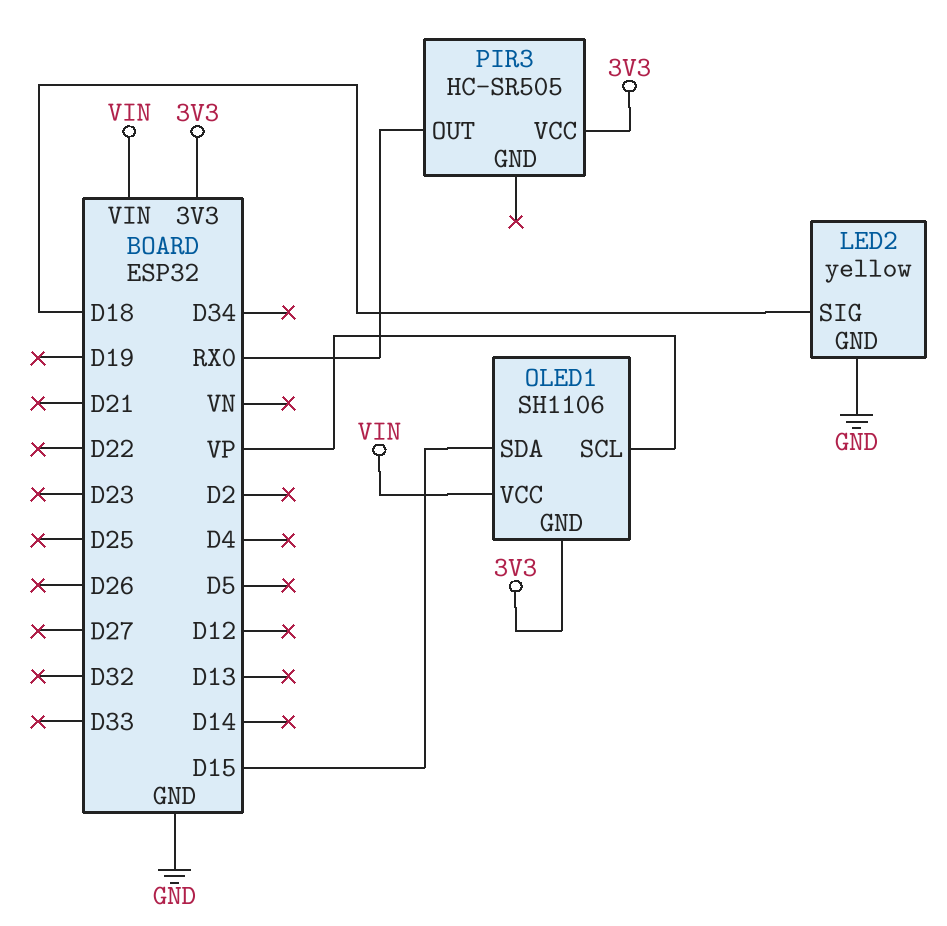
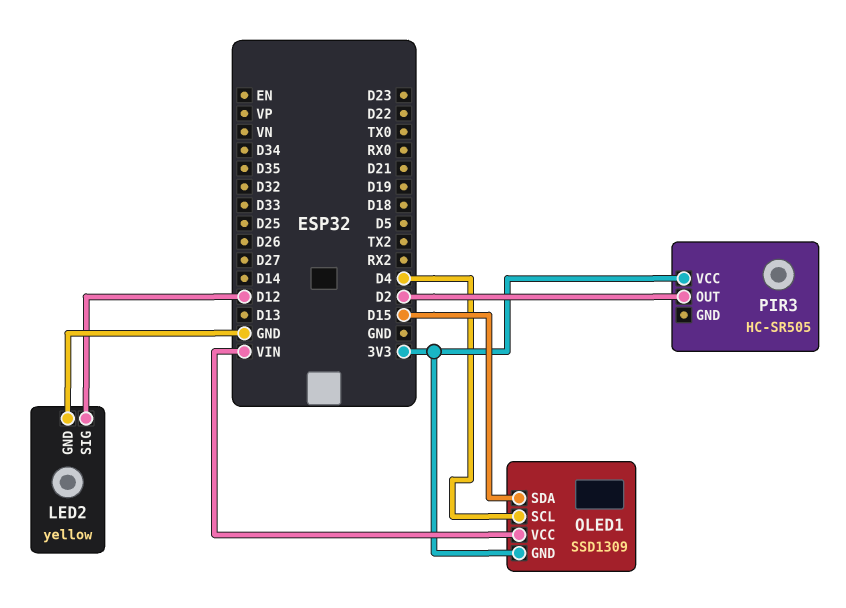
LED2 pin SIG: D18 -> D12
OLED1: SH1106 -> SSD1309
OLED1 pin SCL: VP -> D4
PIR3 pin OUT: RX0 -> D2

